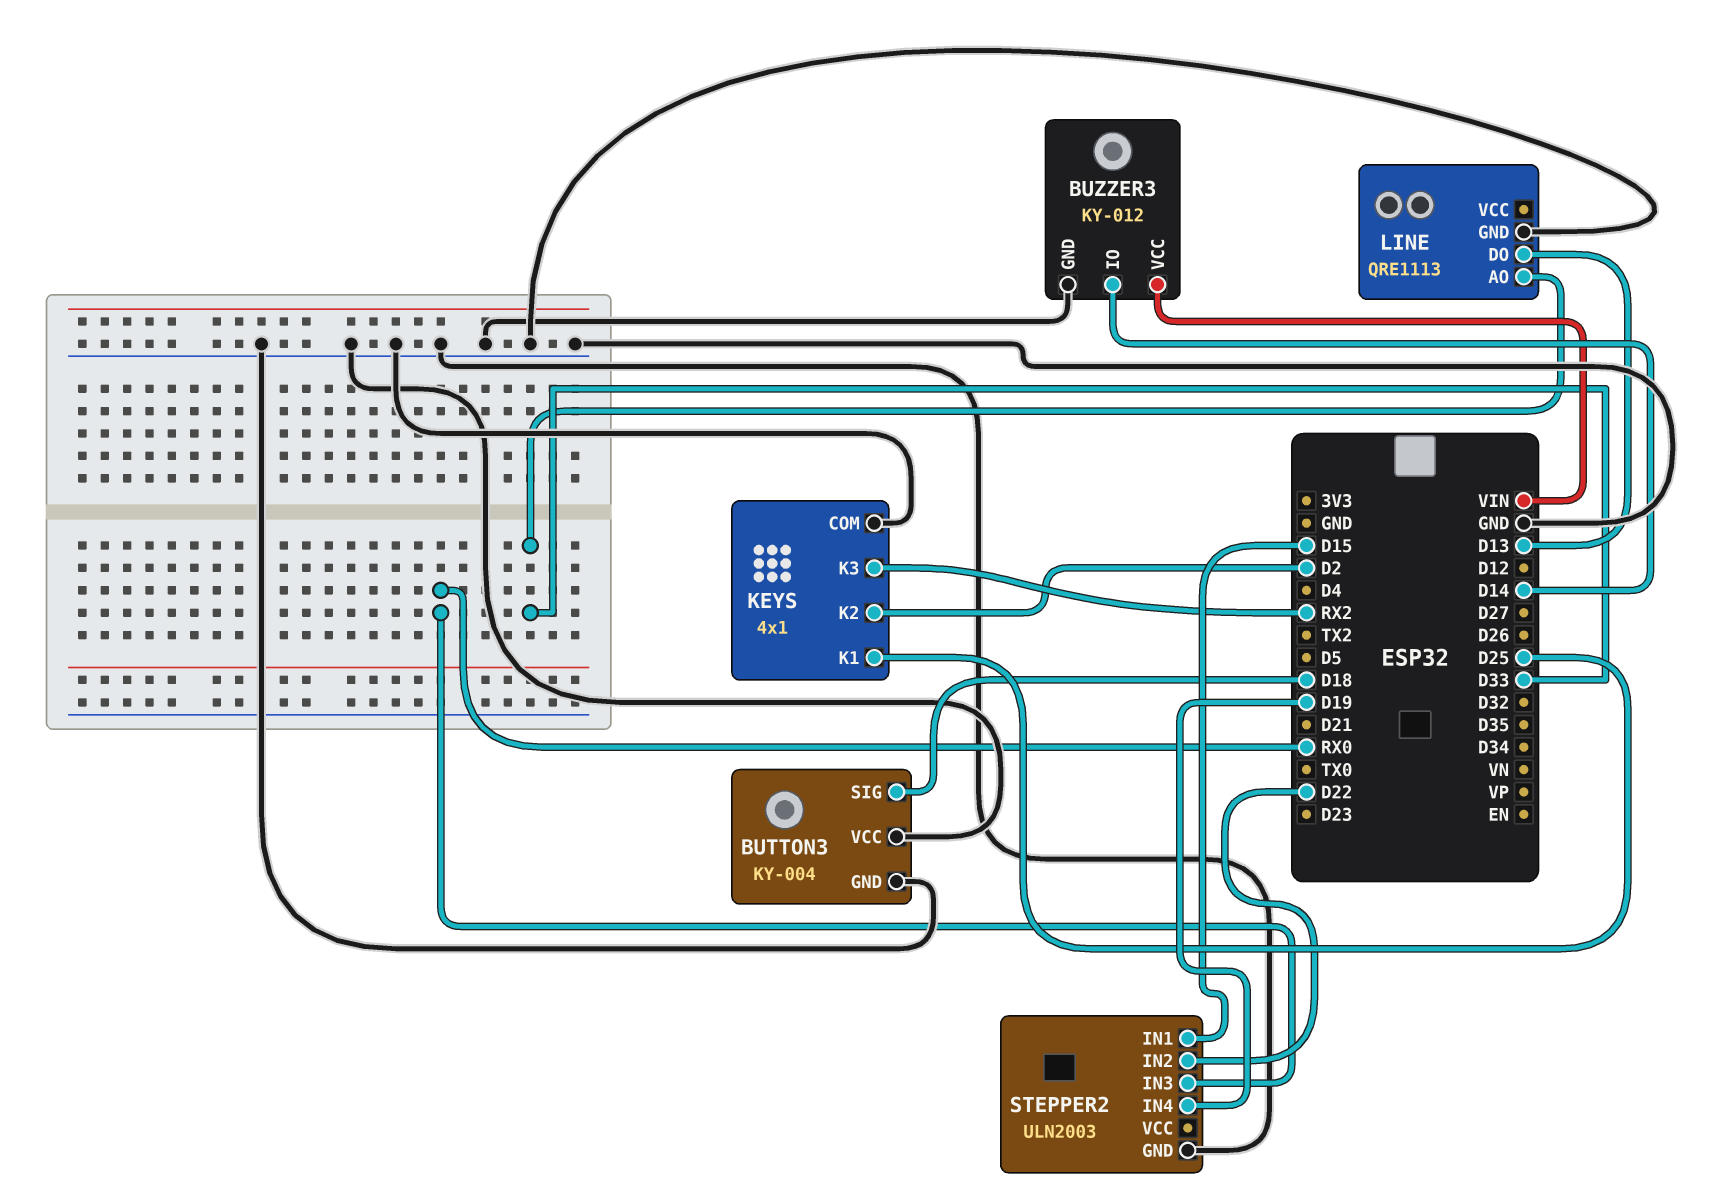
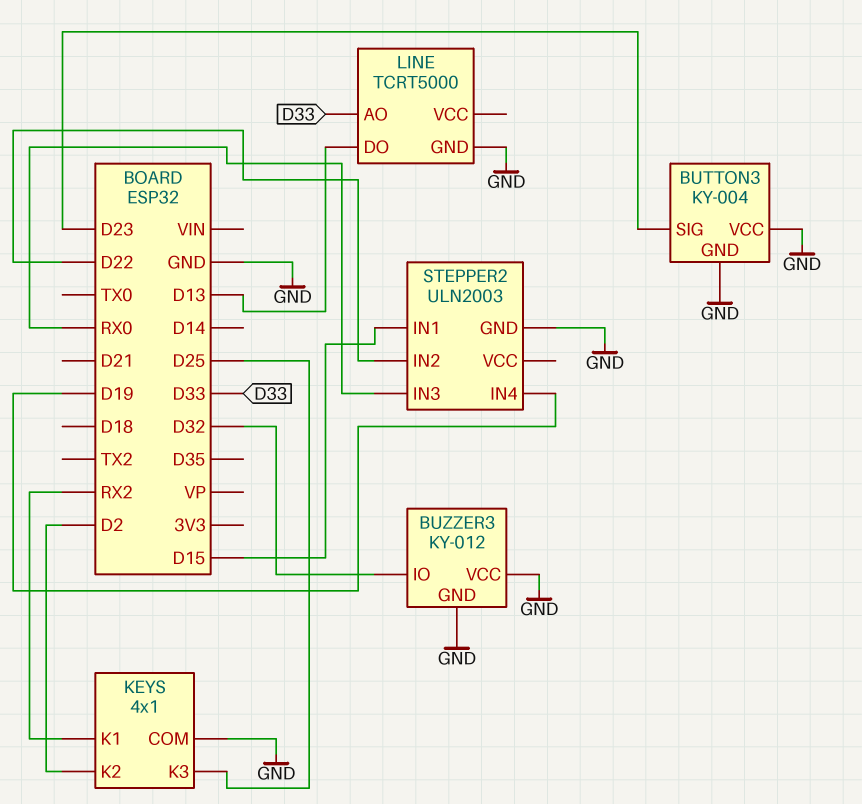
BUTTON3 pin SIG: D18 -> D23
BUZZER3 pin IO: D14 -> D32
BUZZER3 pin VCC: VIN -> GND
KEYS pin K1: D25 -> RX2
KEYS pin K3: RX2 -> D25
LINE: QRE1113 -> TCRT5000

